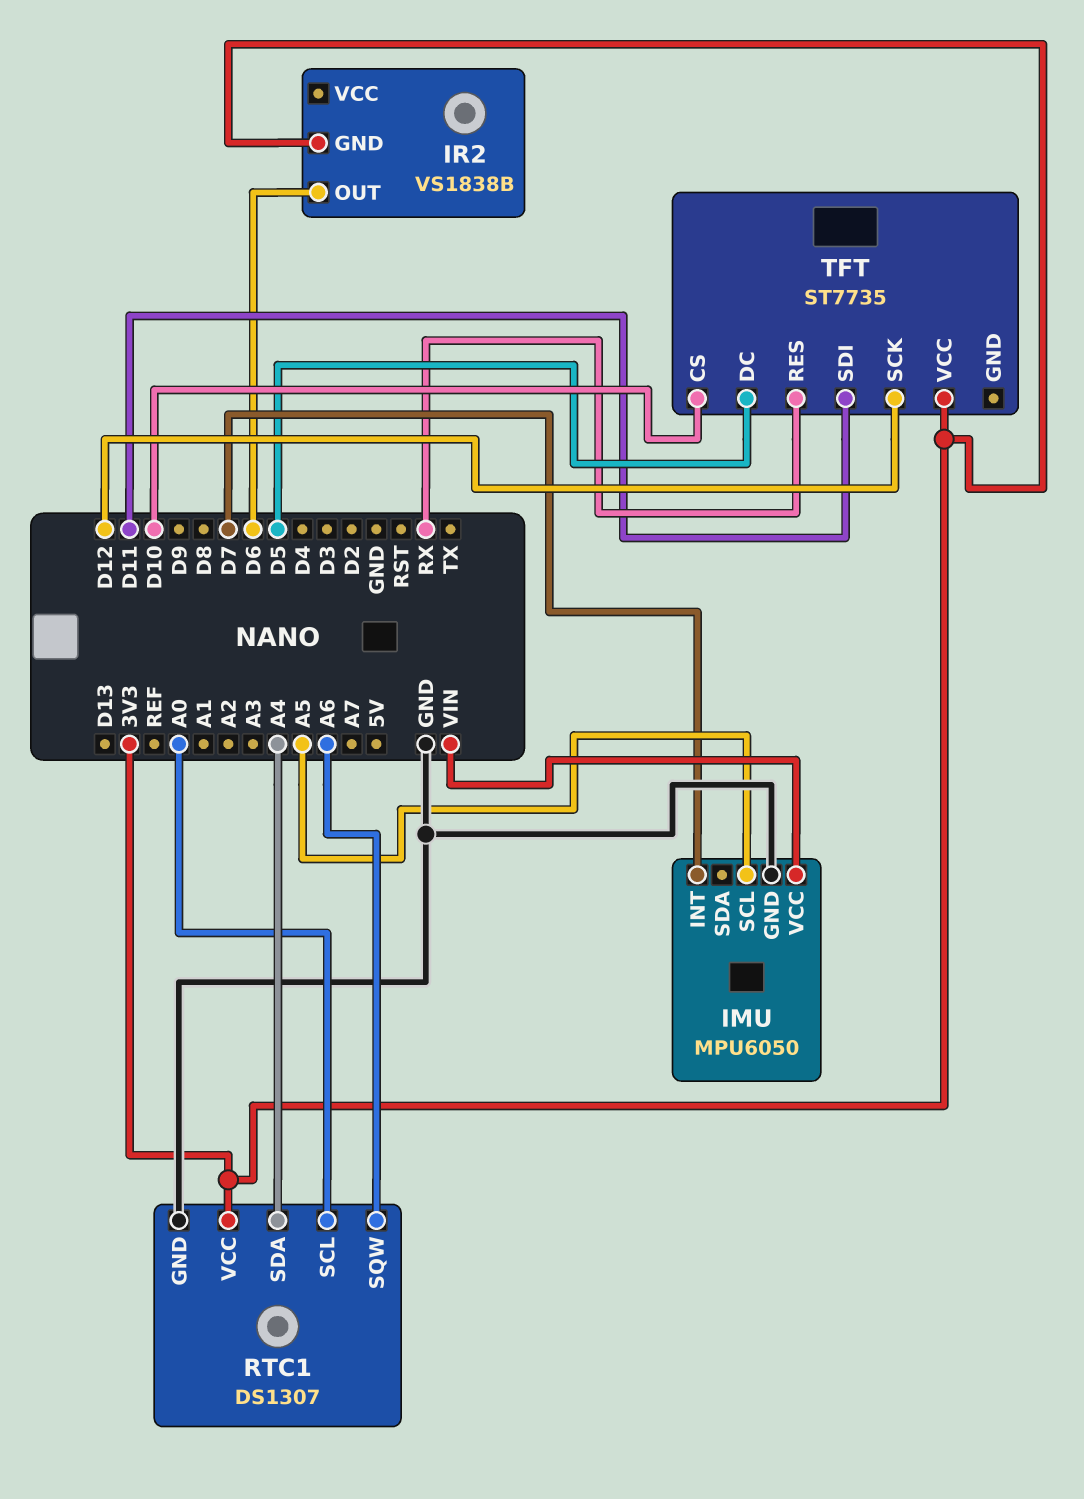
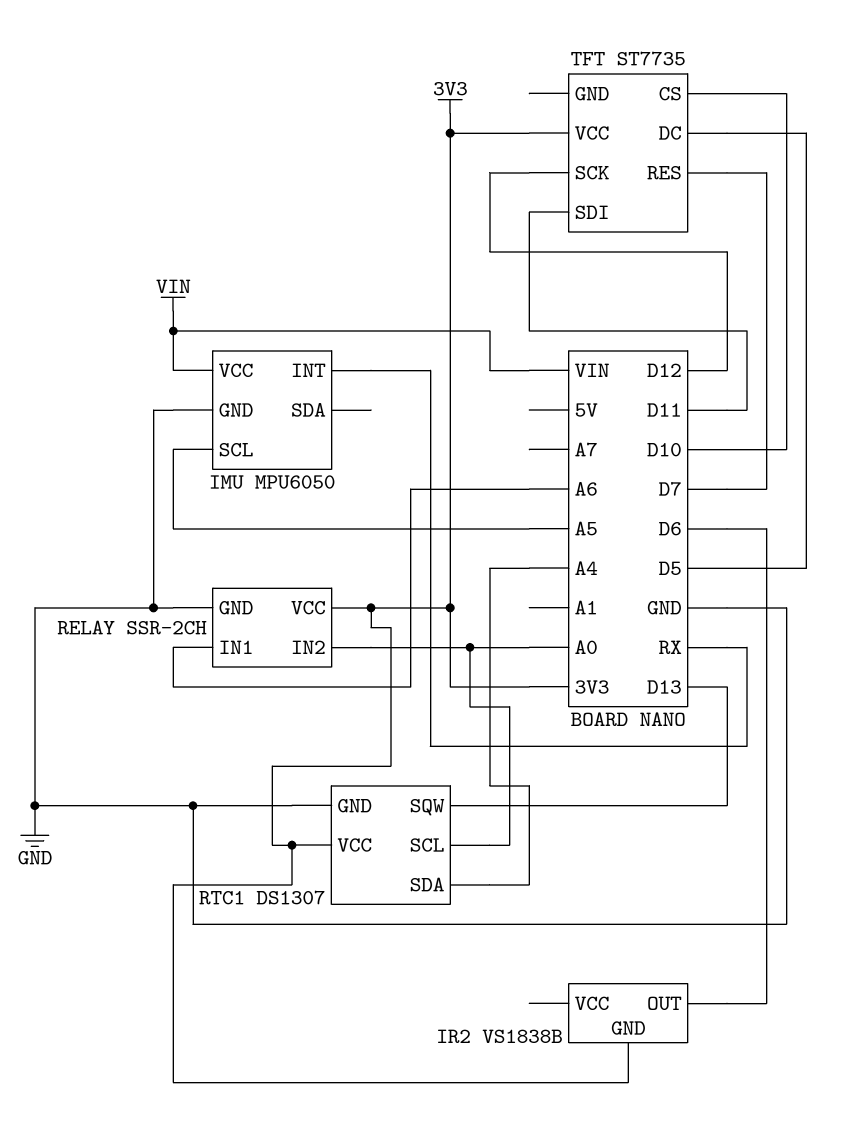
IMU pin INT: D7 -> RX
RELAY: none -> SSR-2CH
RELAY pin GND: none -> GND
RELAY pin IN1: none -> A6
RELAY pin IN2: none -> A0
RELAY pin VCC: none -> 3V3
RTC1 pin SQW: A6 -> D13
TFT pin RES: RX -> D7

